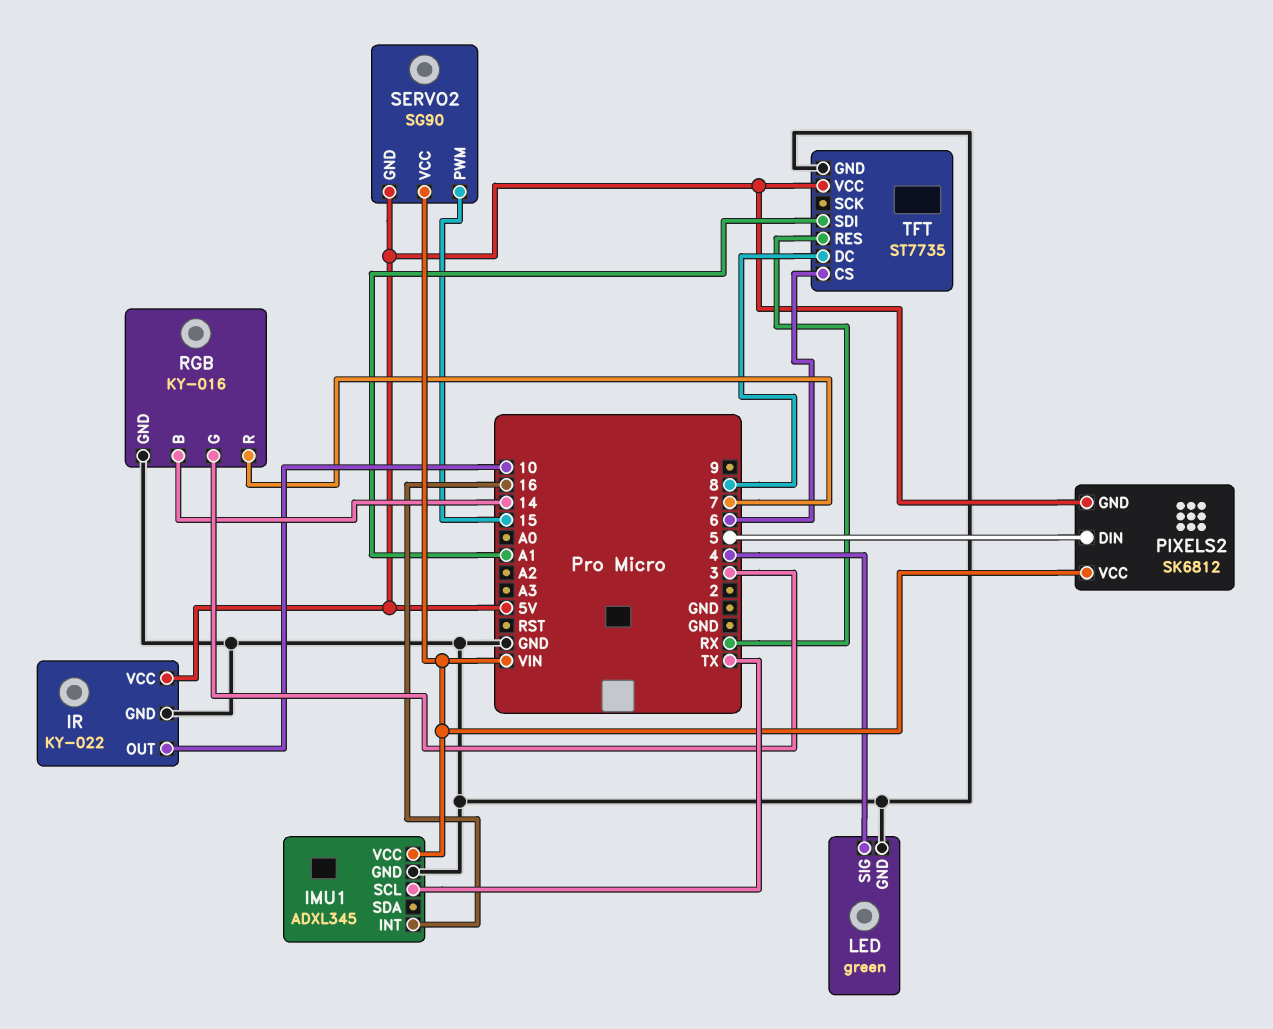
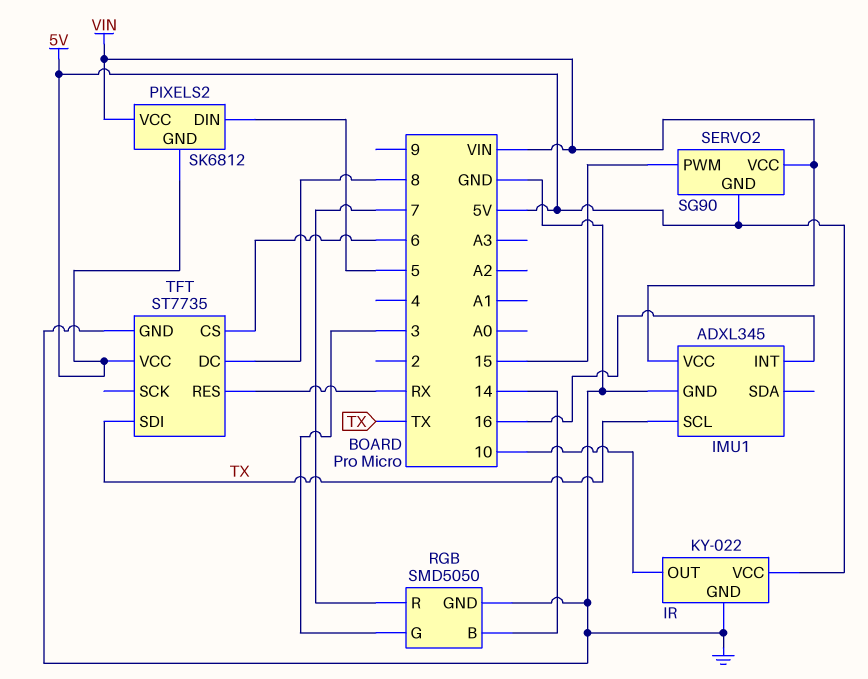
LED: green -> none
LED pin GND: GND -> none
LED pin SIG: 4 -> none
RGB: KY-016 -> SMD5050
TFT pin SDI: A1 -> TX

